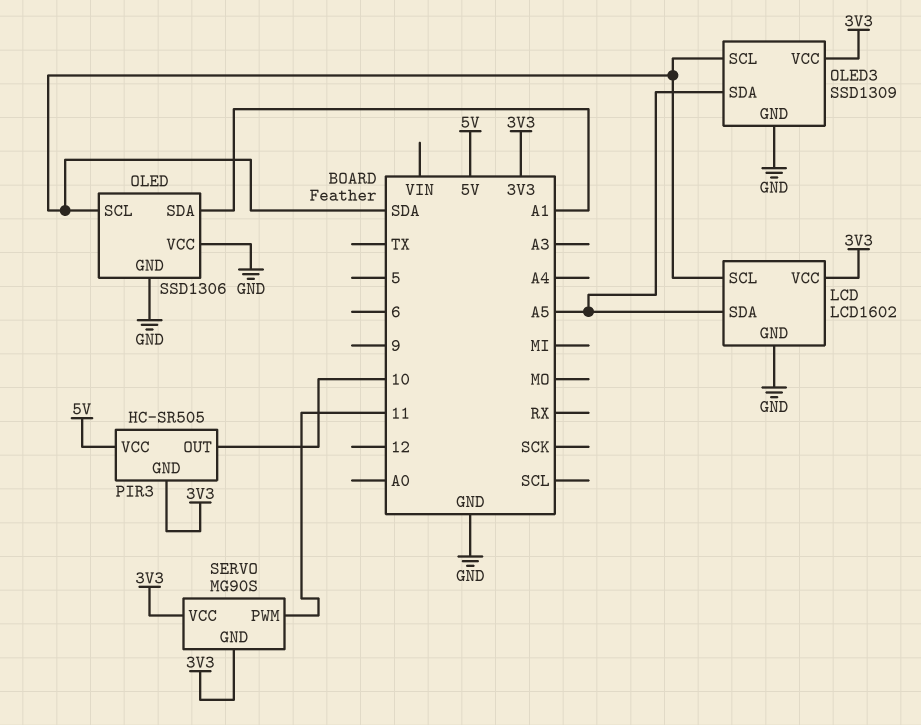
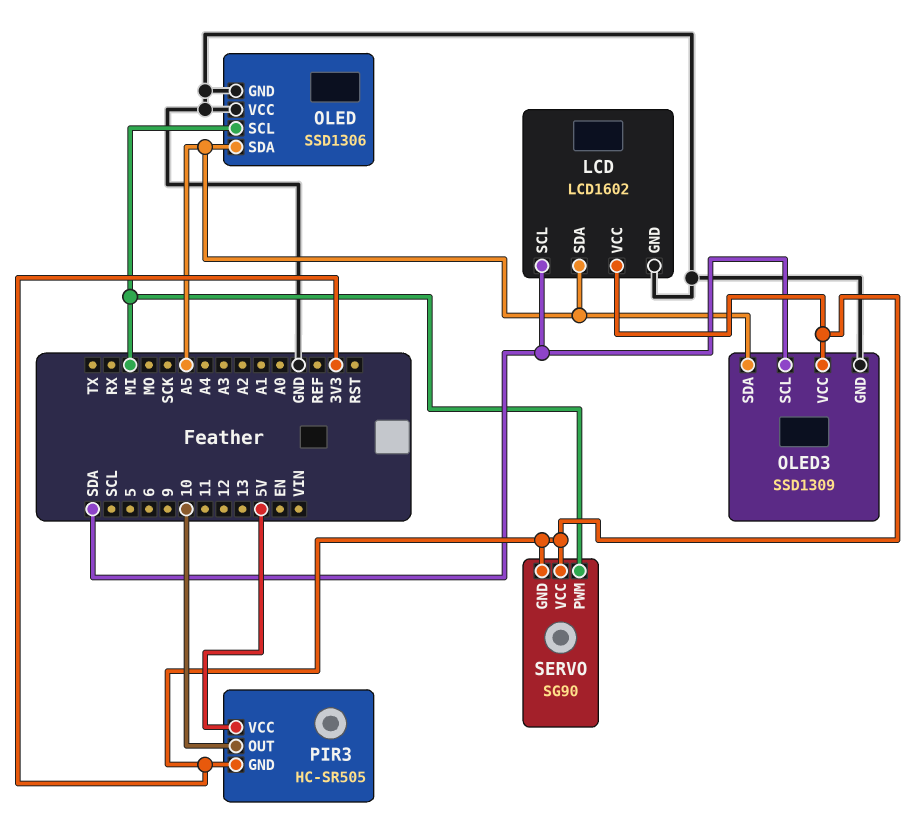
OLED pin SCL: SDA -> MI
OLED pin SDA: A1 -> A5
SERVO: MG90S -> SG90
SERVO pin PWM: 11 -> MI

